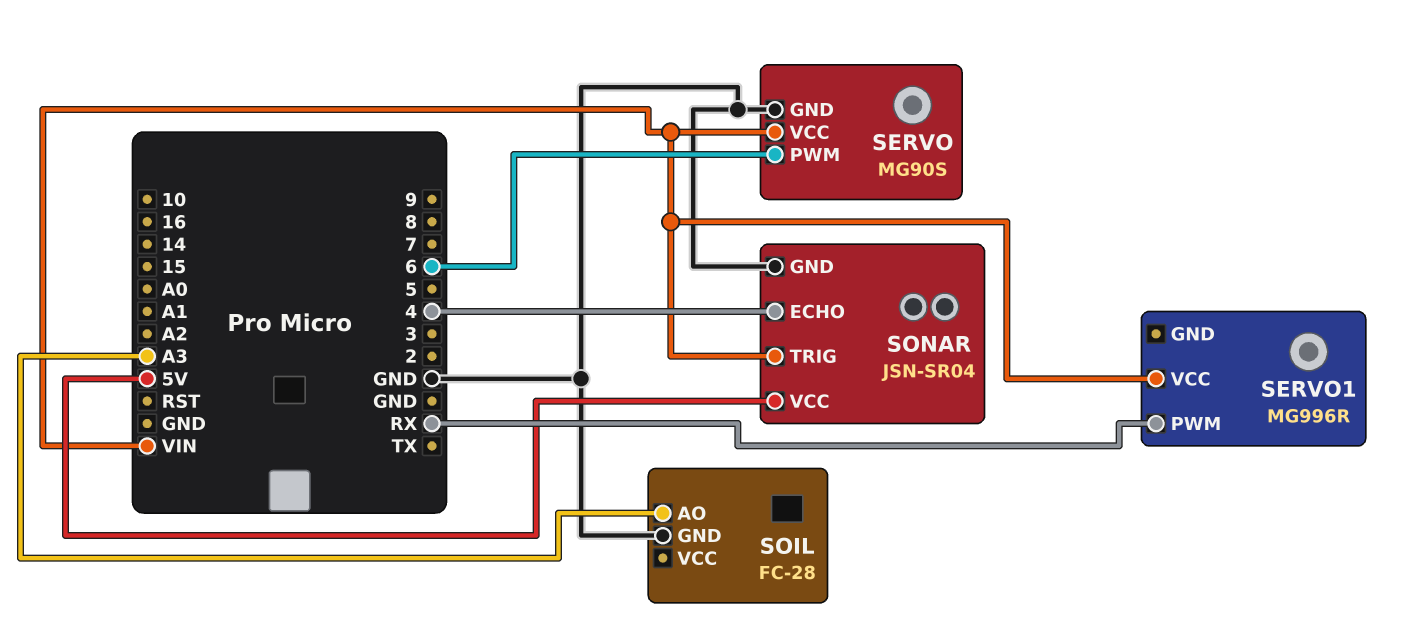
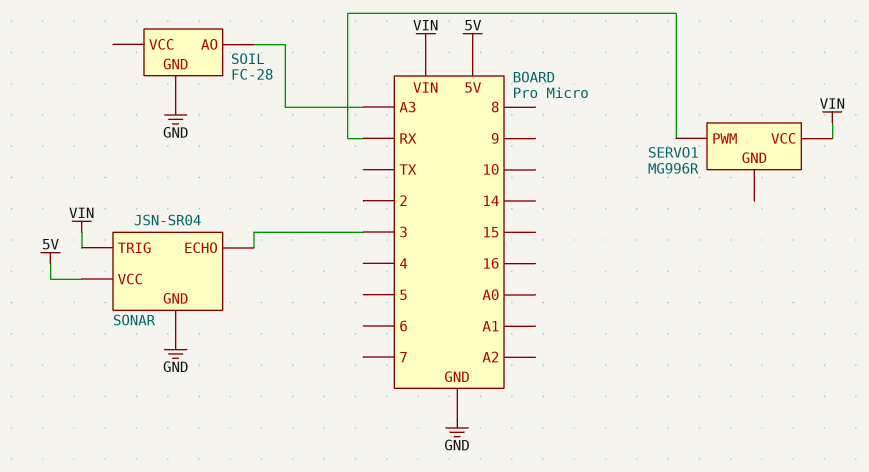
SERVO: MG90S -> none
SERVO pin GND: GND -> none
SERVO pin PWM: 6 -> none
SERVO pin VCC: VIN -> none
SONAR pin ECHO: 4 -> 3

